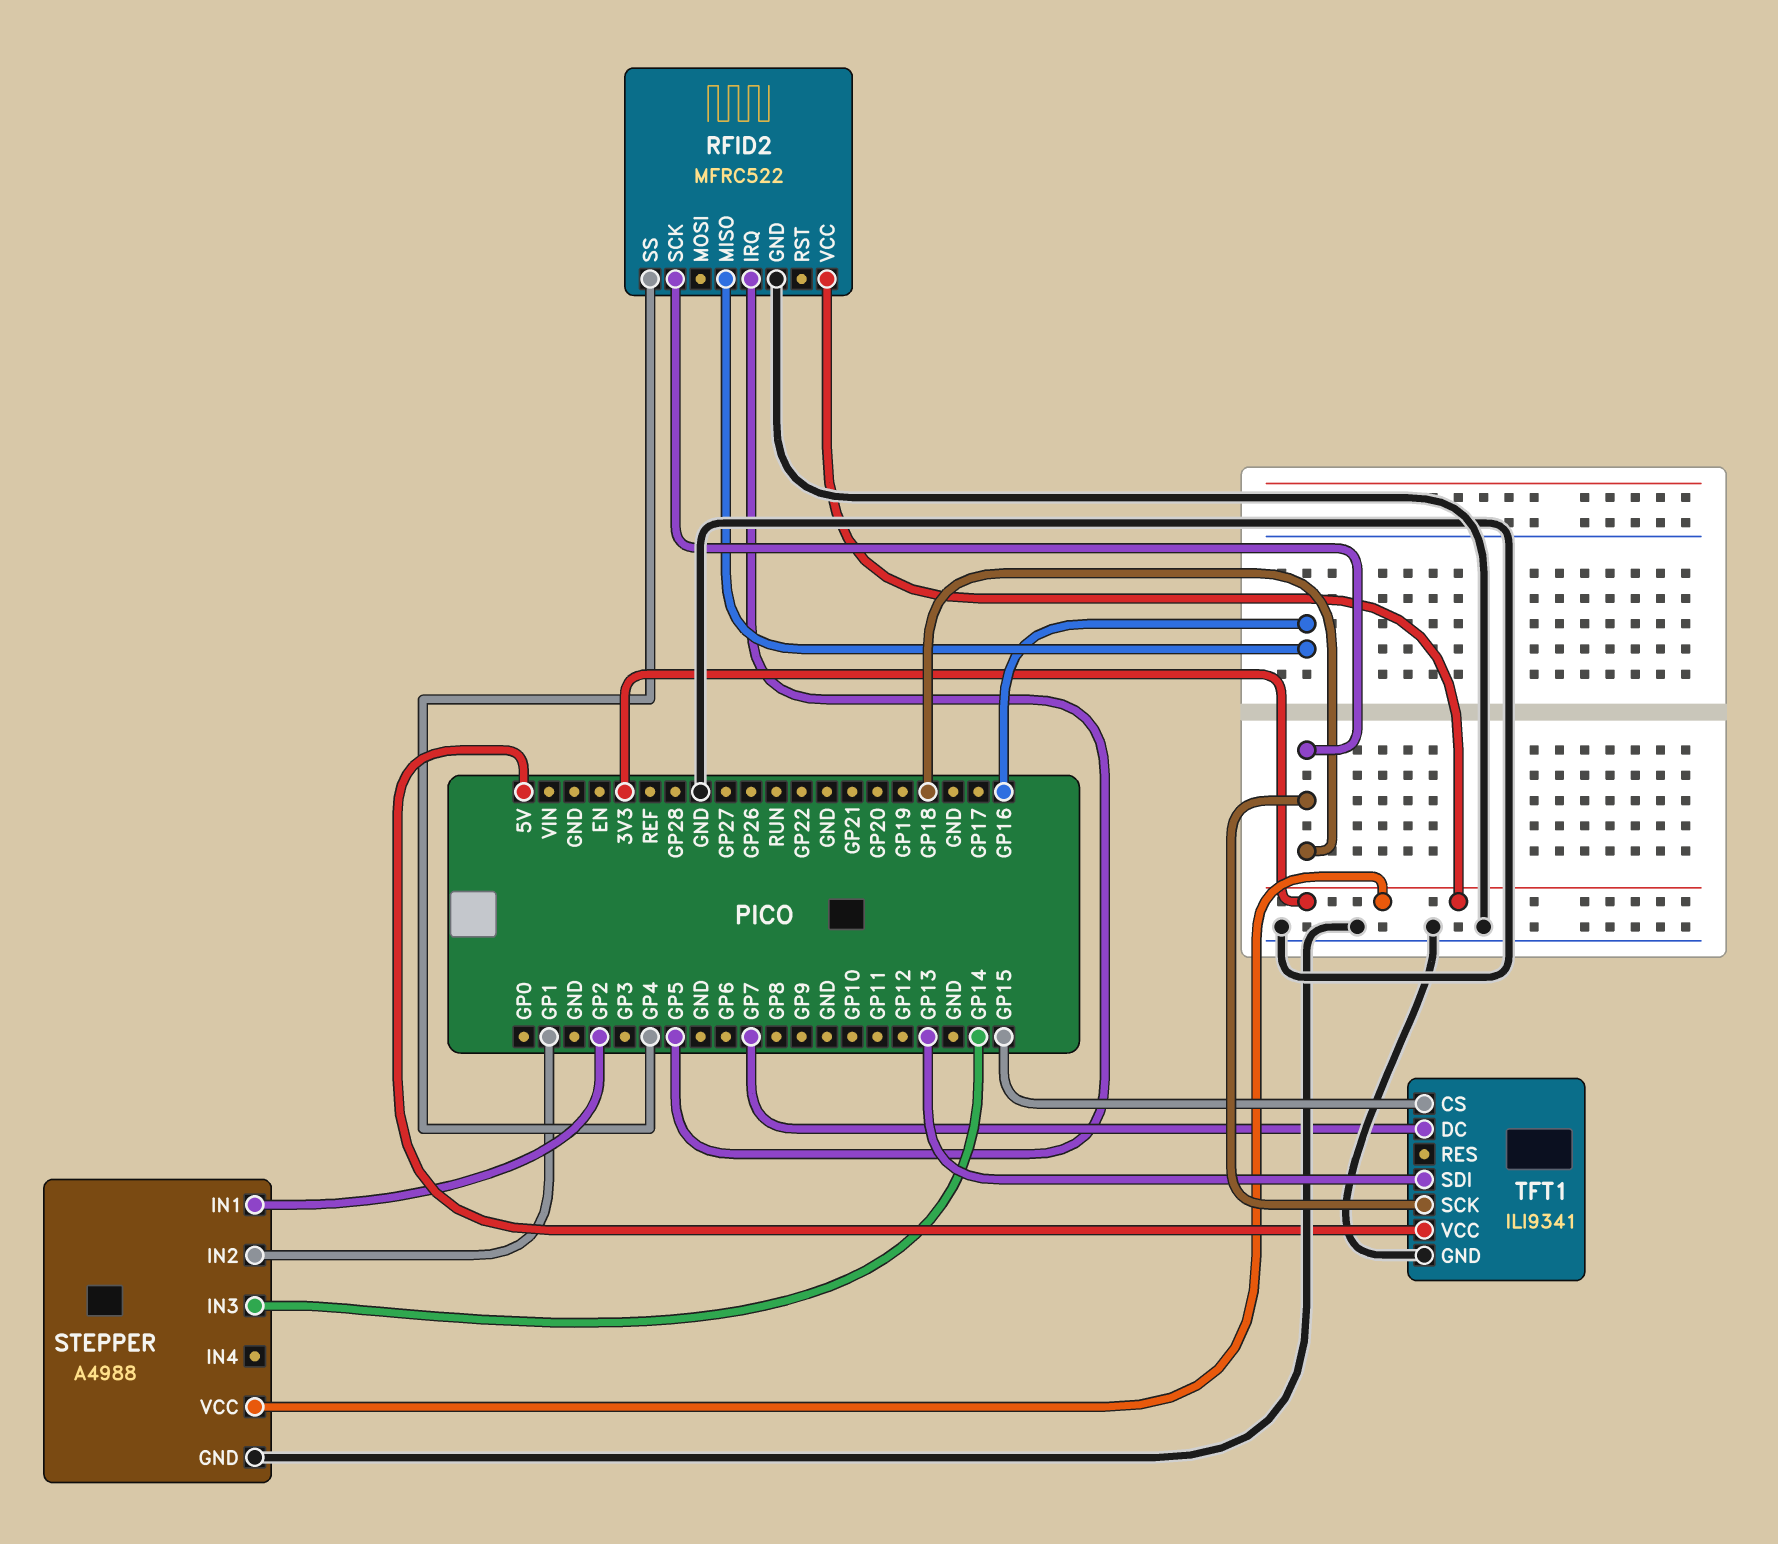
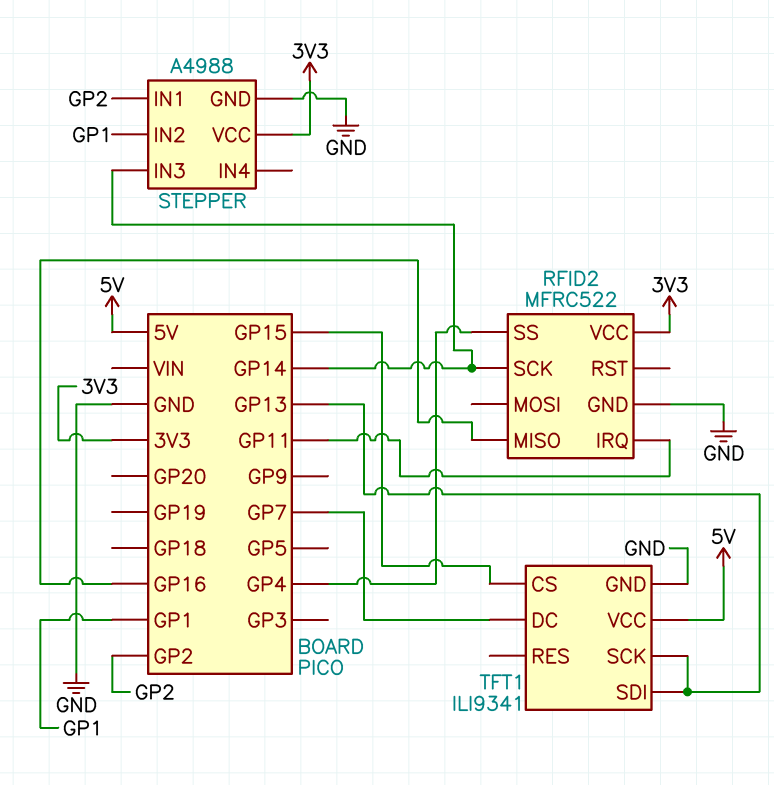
RFID2 pin IRQ: GP5 -> GP11
RFID2 pin SCK: GP18 -> GP14
TFT1 pin SCK: GP18 -> GP13

